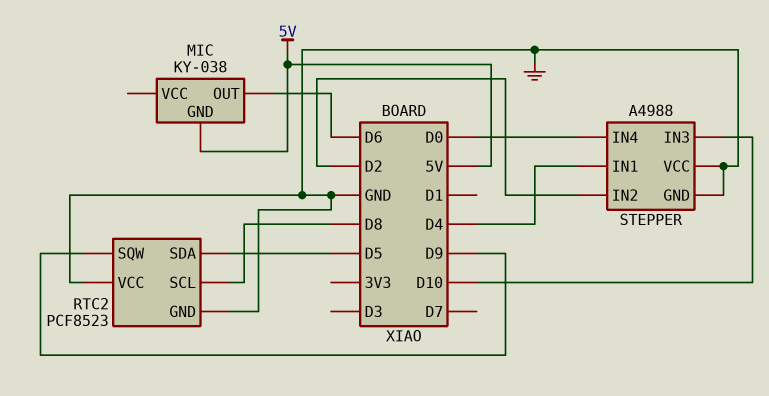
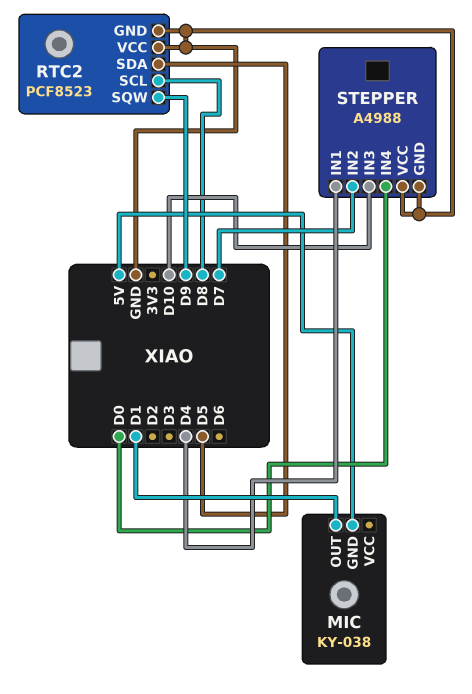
MIC pin OUT: D6 -> D1
STEPPER pin IN2: D2 -> D7

